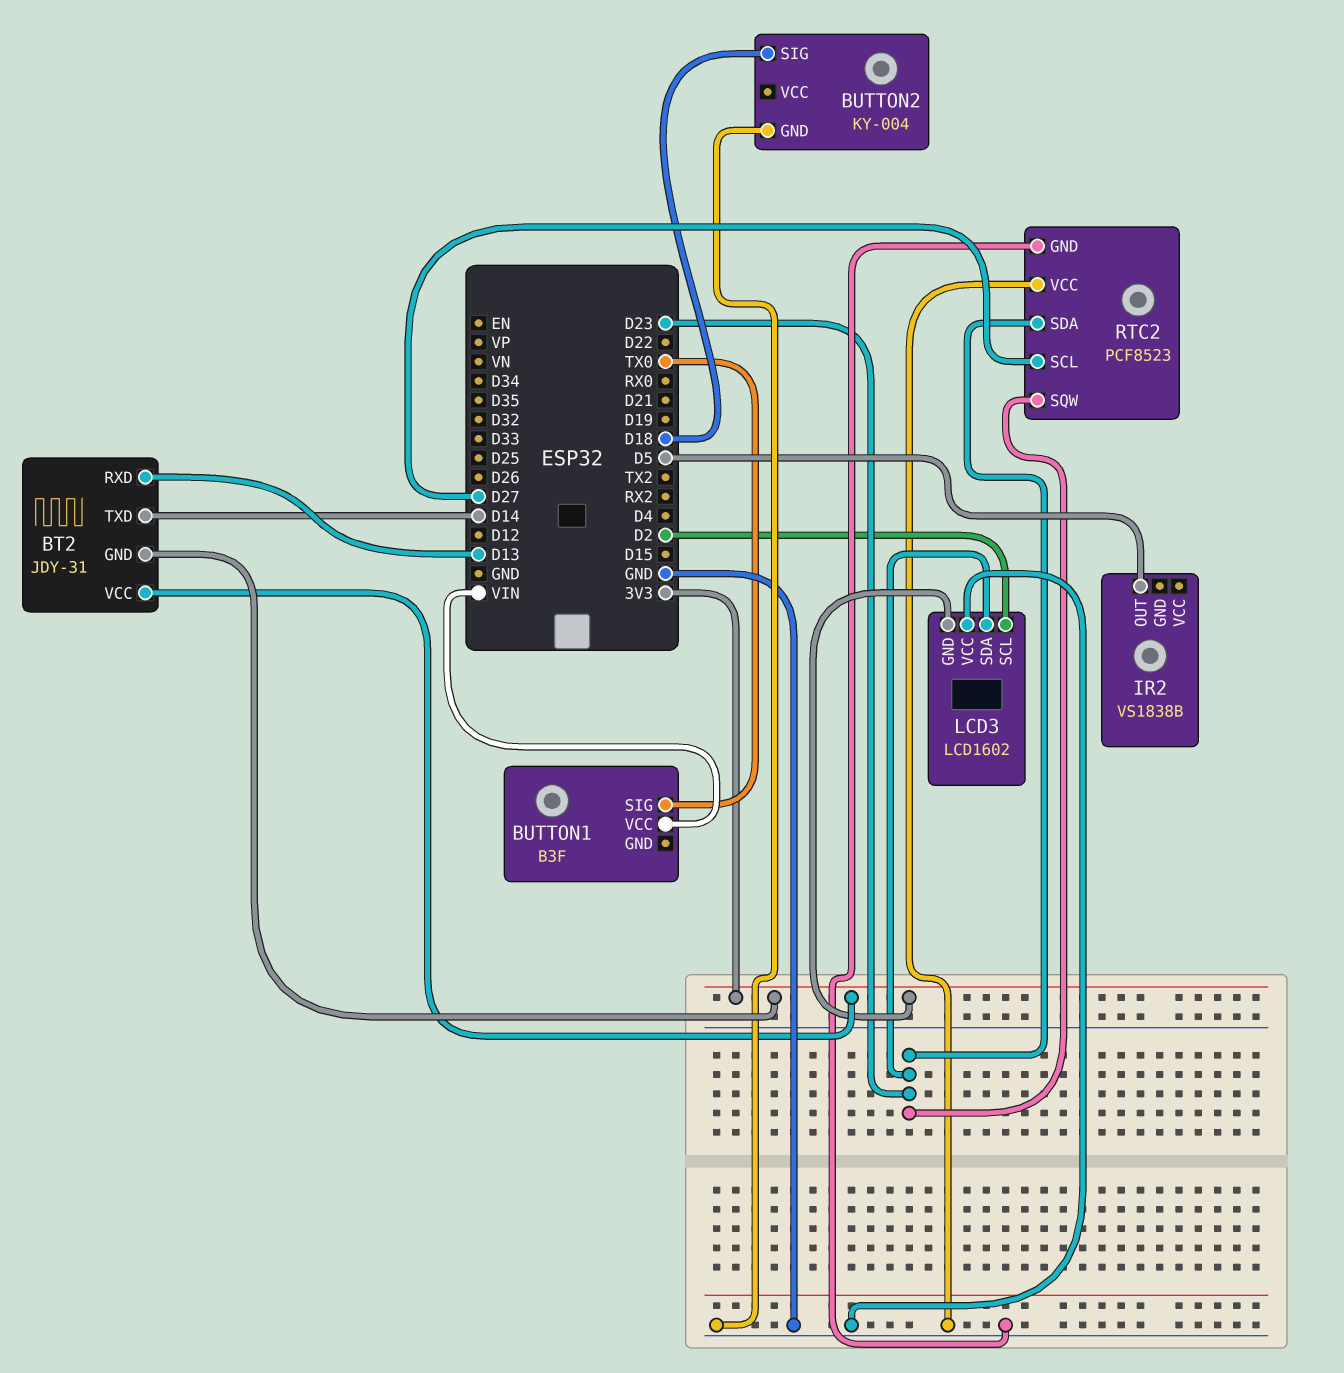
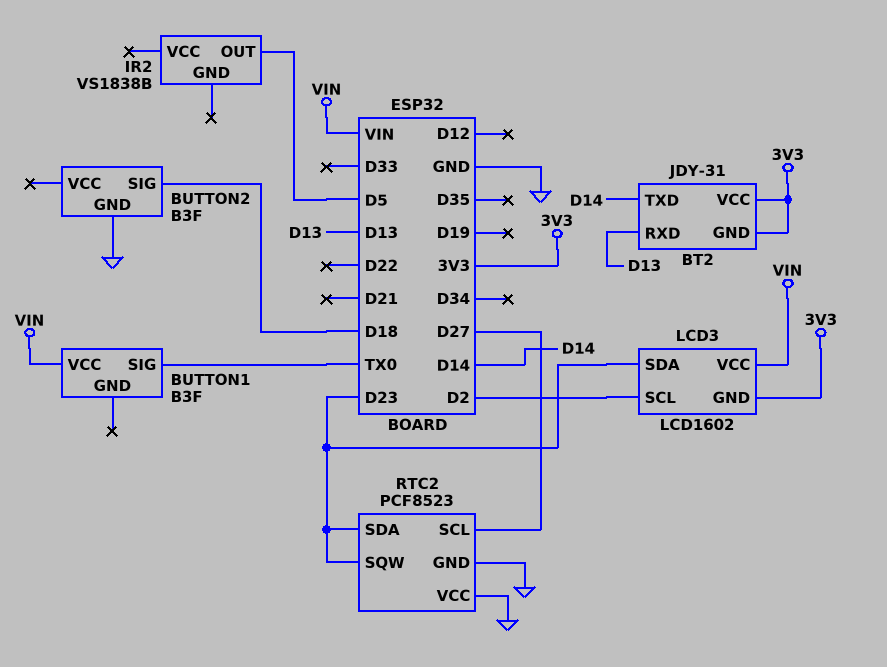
BUTTON2: KY-004 -> B3F
LCD3 pin VCC: GND -> VIN

